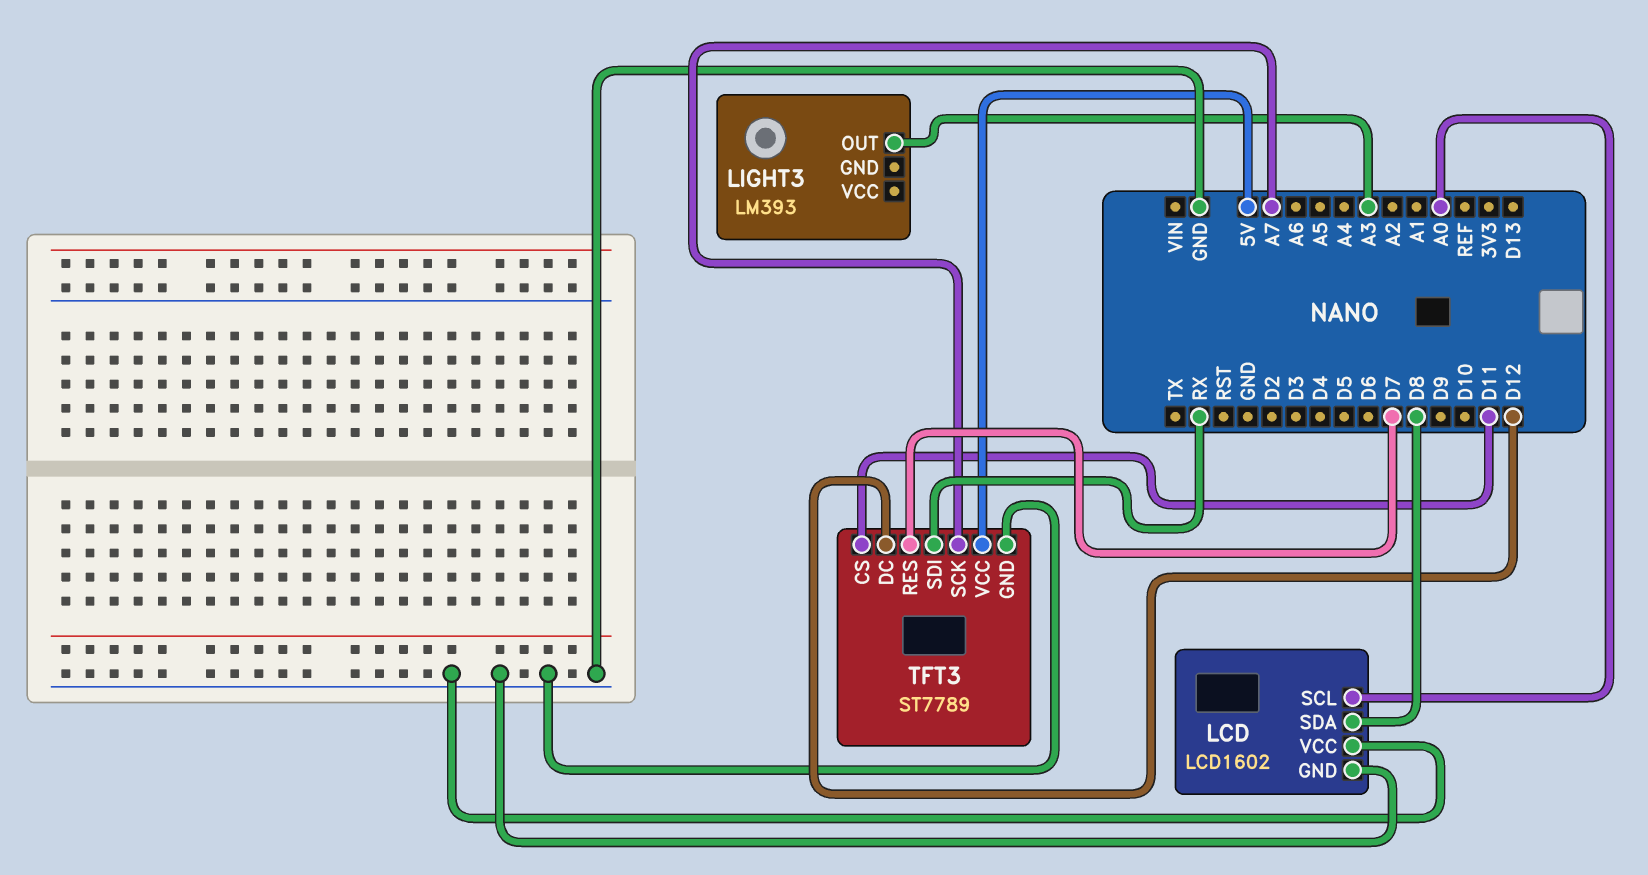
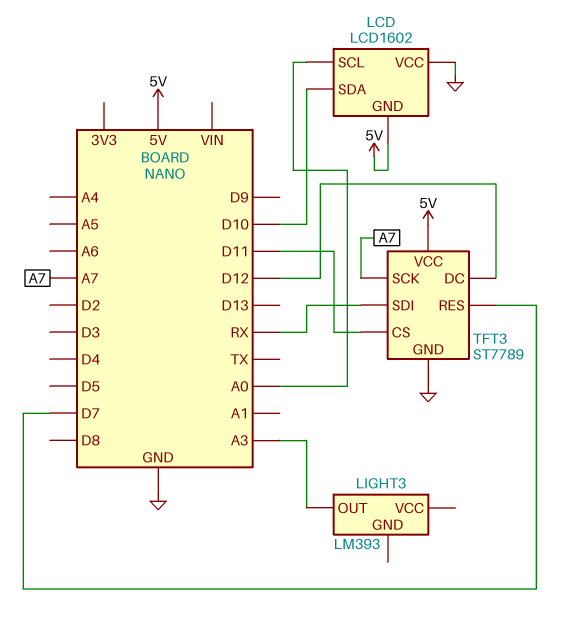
LCD pin GND: GND -> 5V
LCD pin SDA: D8 -> D10

